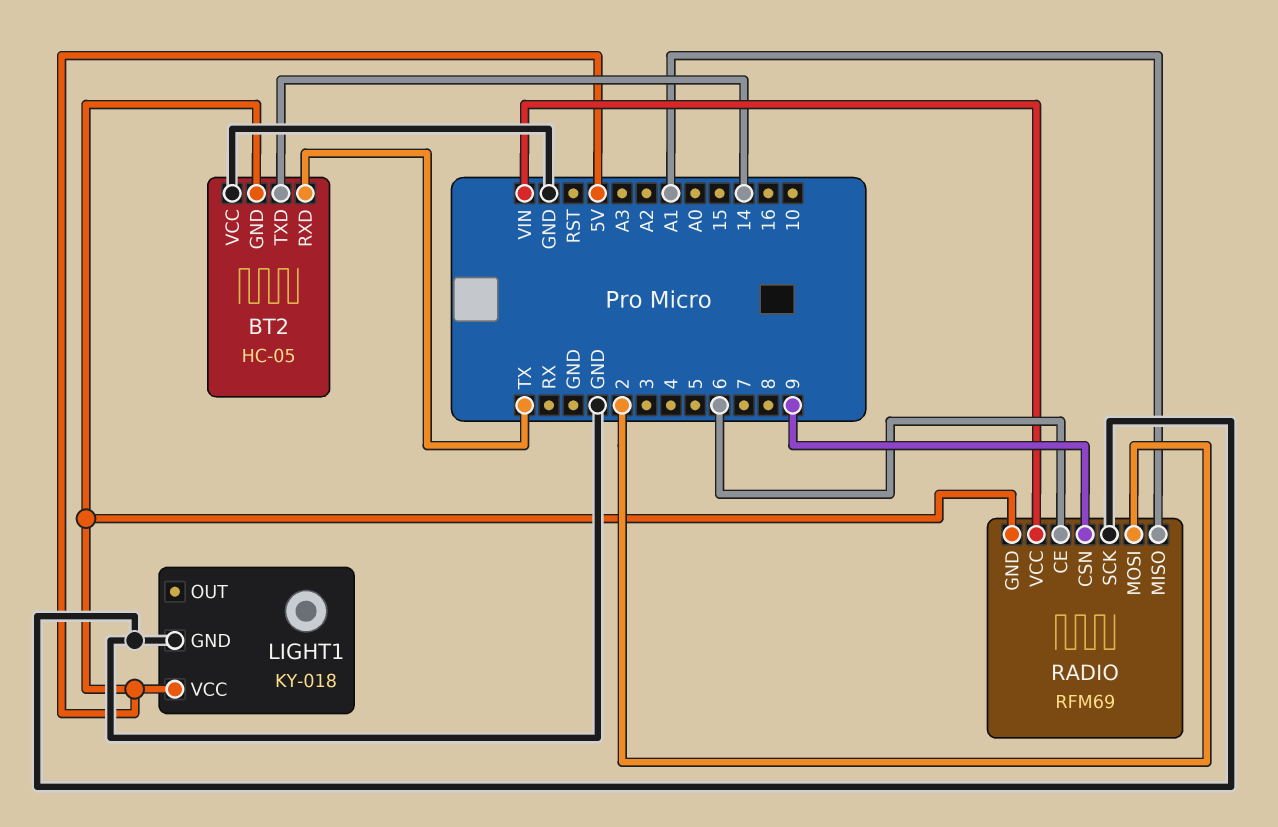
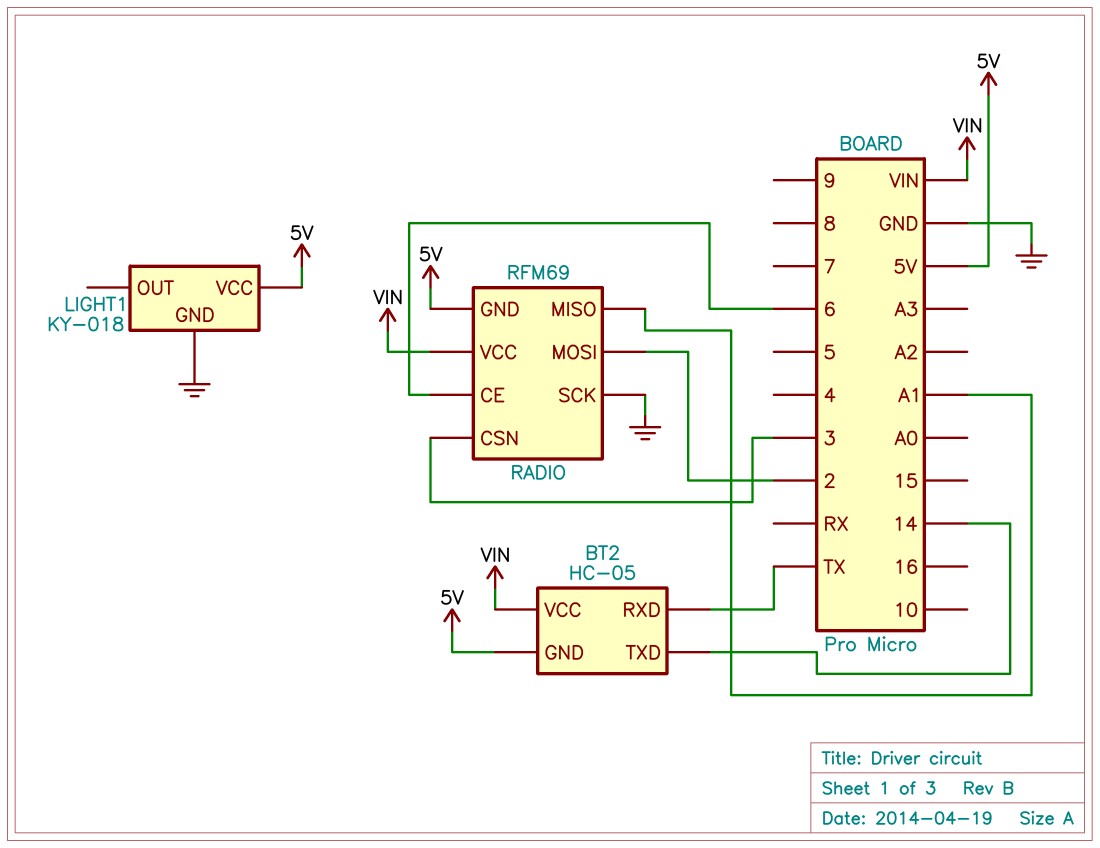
BT2 pin VCC: GND -> VIN
RADIO pin CSN: 9 -> 3

